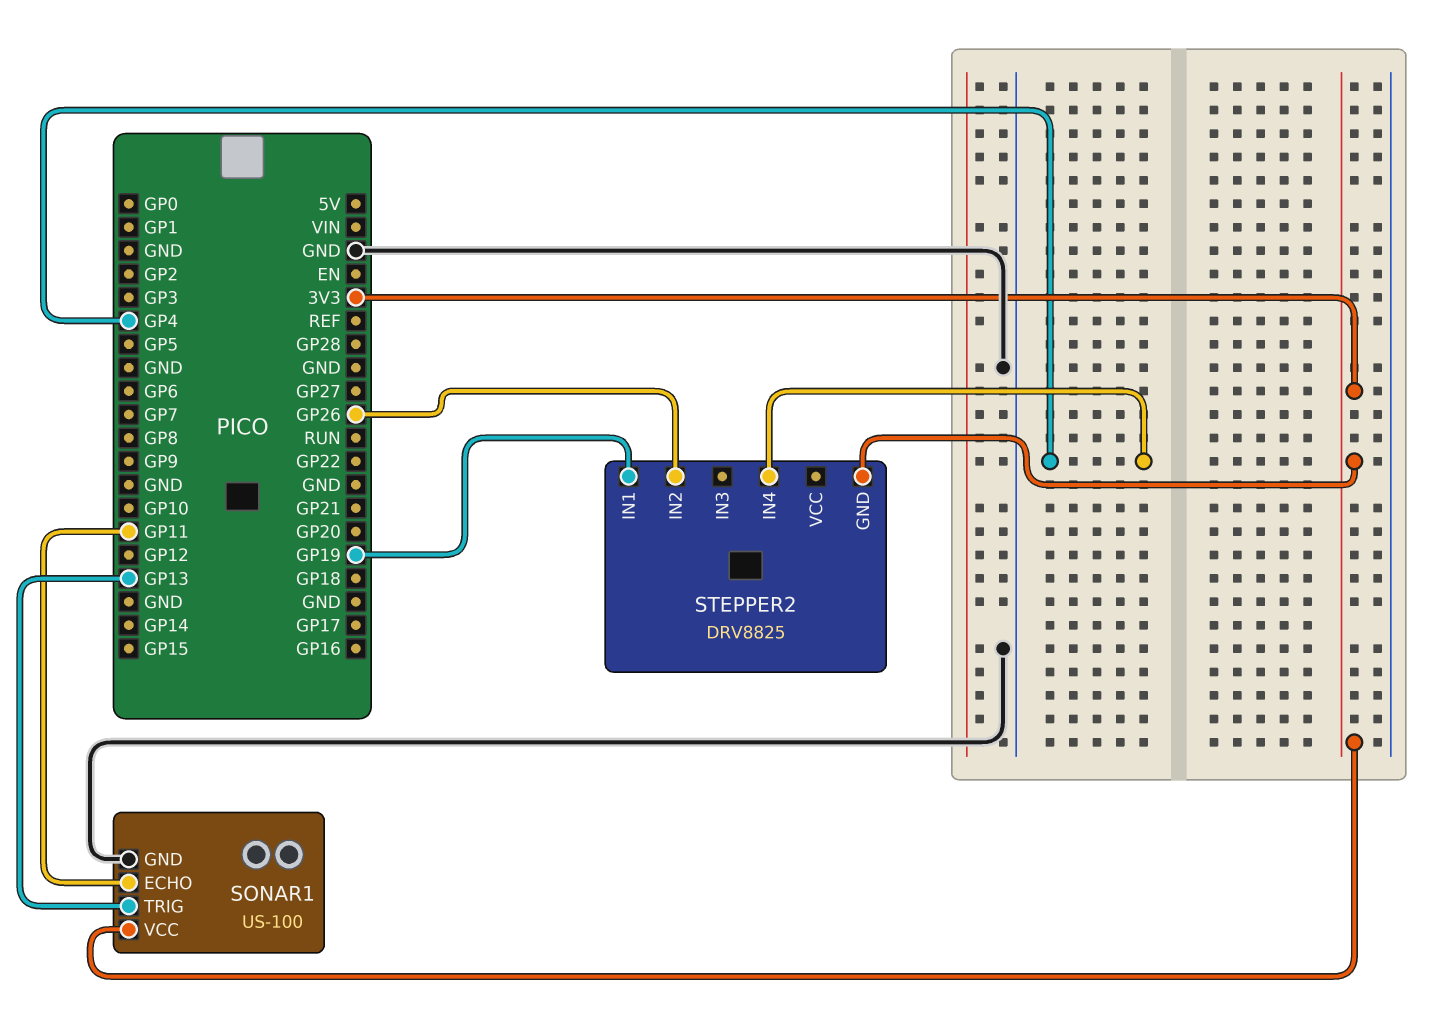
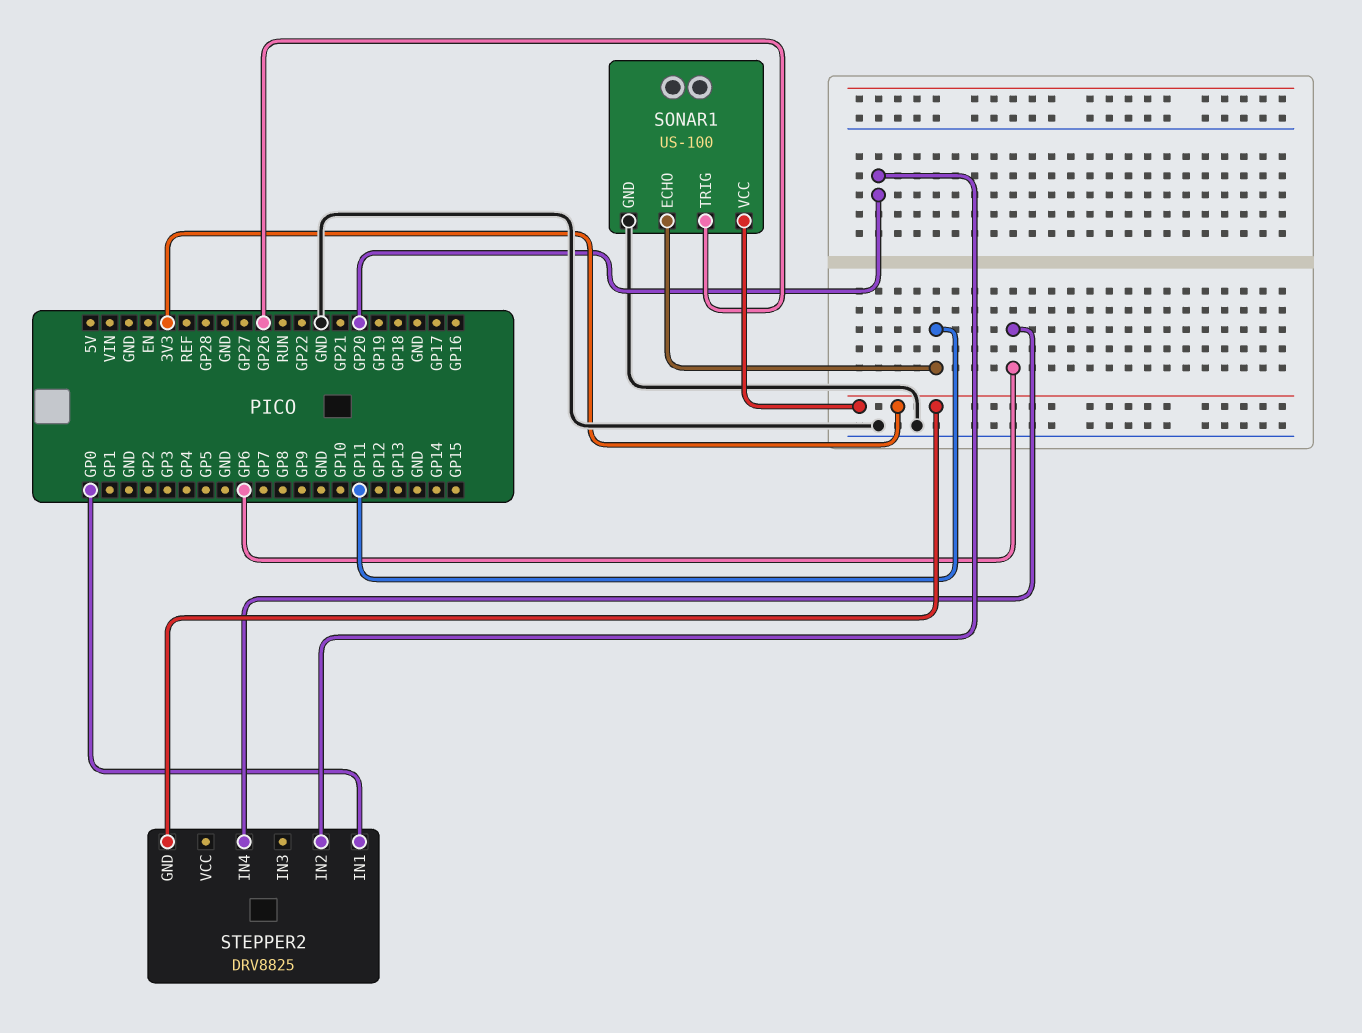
SONAR1 pin TRIG: GP13 -> GP26
STEPPER2 pin IN1: GP19 -> GP0
STEPPER2 pin IN2: GP26 -> GP20
STEPPER2 pin IN4: GP4 -> GP6

